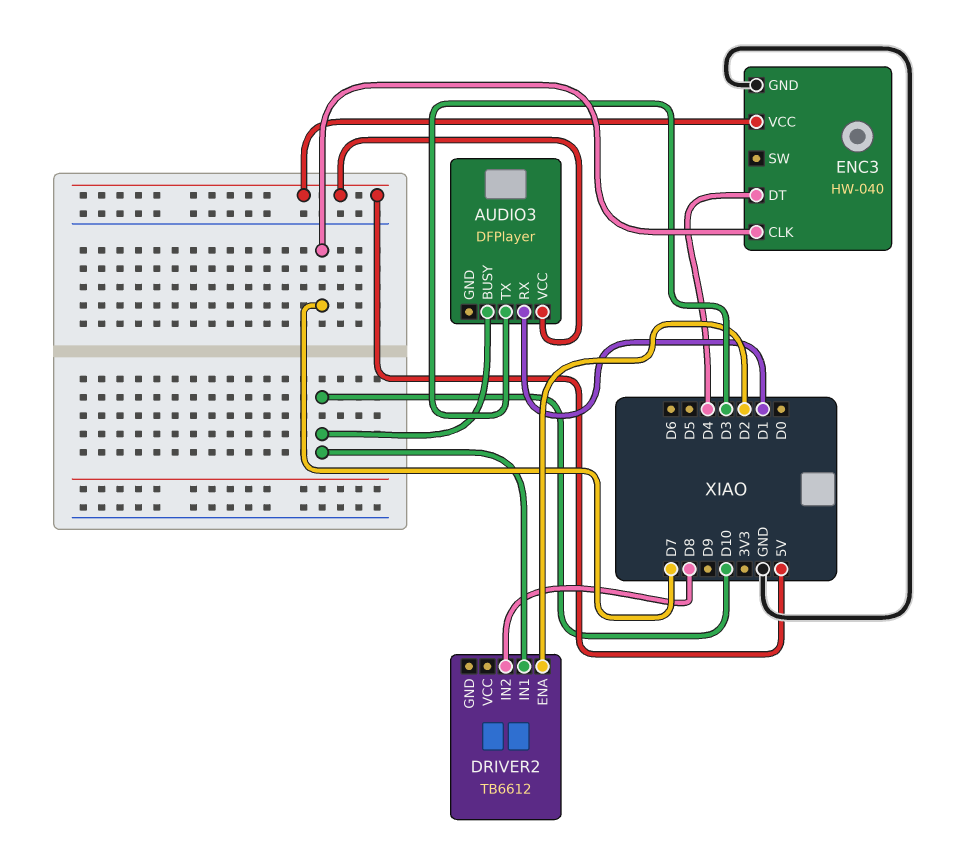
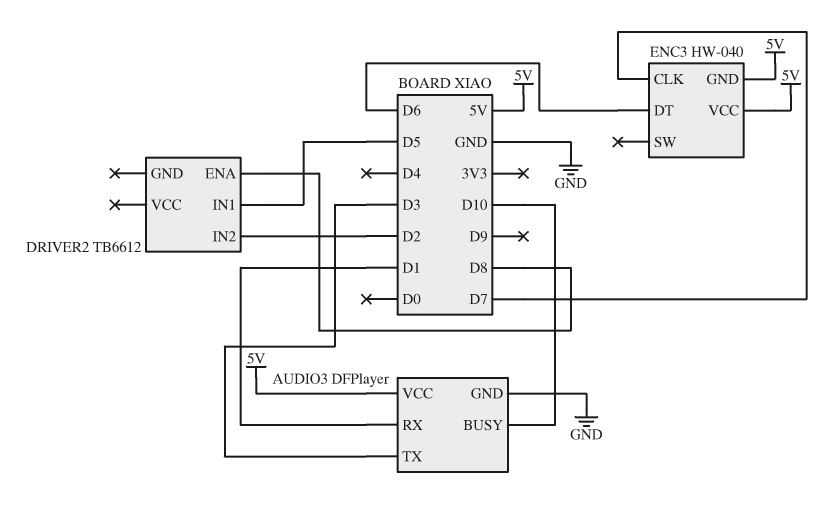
AUDIO3 pin GND: none -> GND
DRIVER2 pin ENA: D2 -> D8
DRIVER2 pin IN1: D10 -> D5
DRIVER2 pin IN2: D8 -> D2
ENC3 pin DT: D4 -> D6
ENC3 pin GND: GND -> 5V

